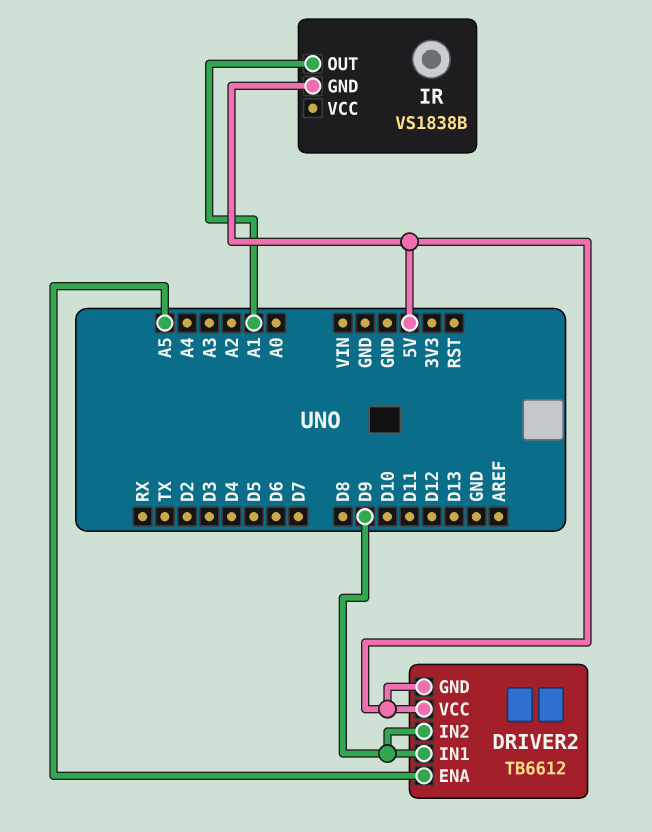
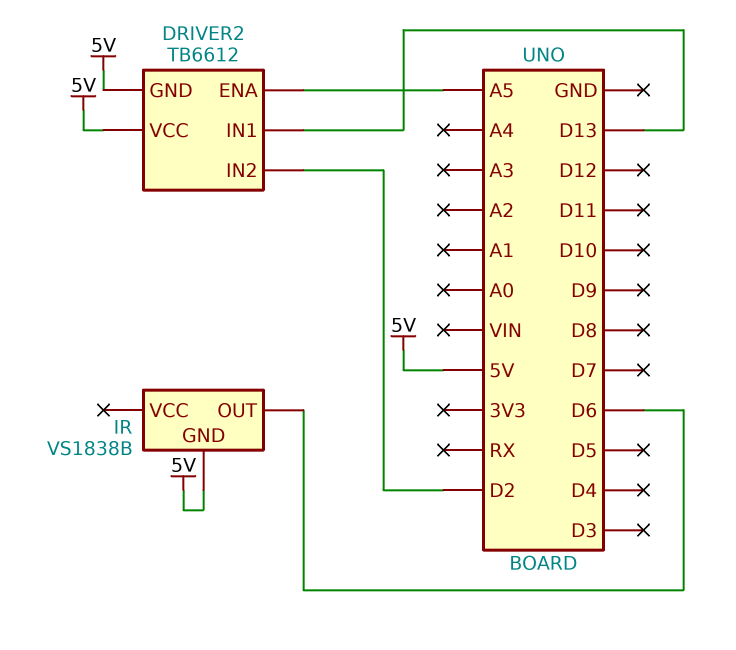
DRIVER2 pin IN1: D9 -> D13
DRIVER2 pin IN2: D9 -> D2
IR pin OUT: A1 -> D6

